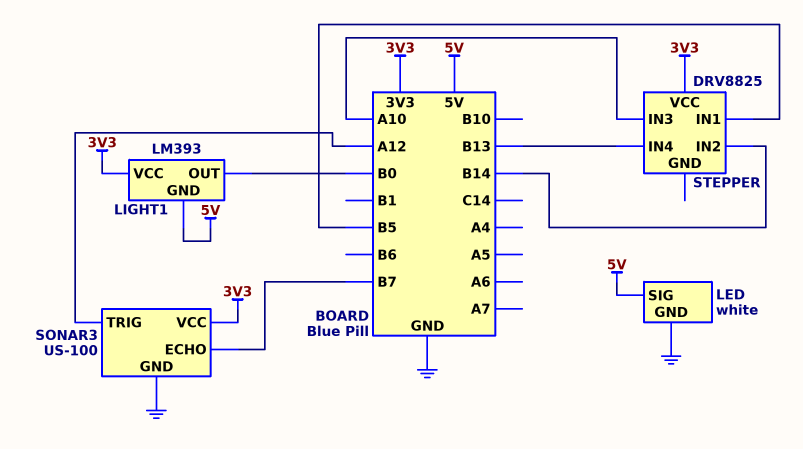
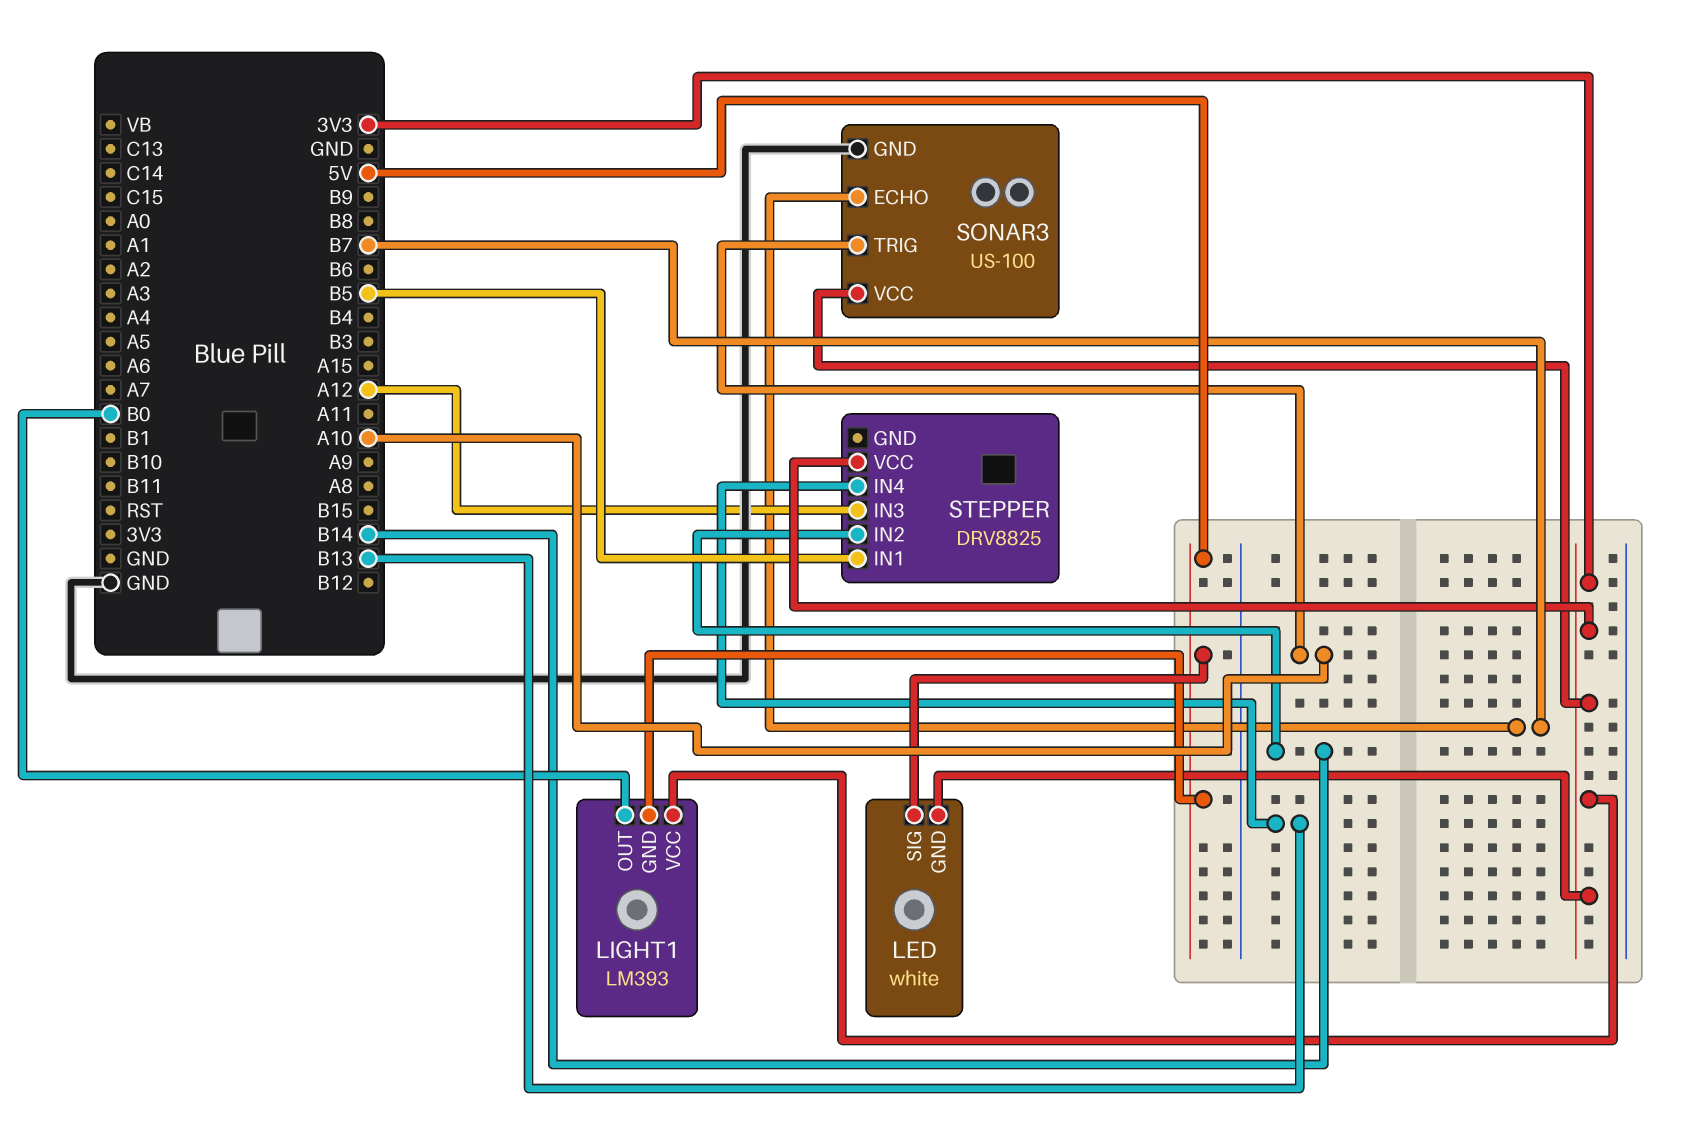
LED pin GND: GND -> 3V3
SONAR3 pin TRIG: A12 -> A10
STEPPER pin IN3: A10 -> A12

